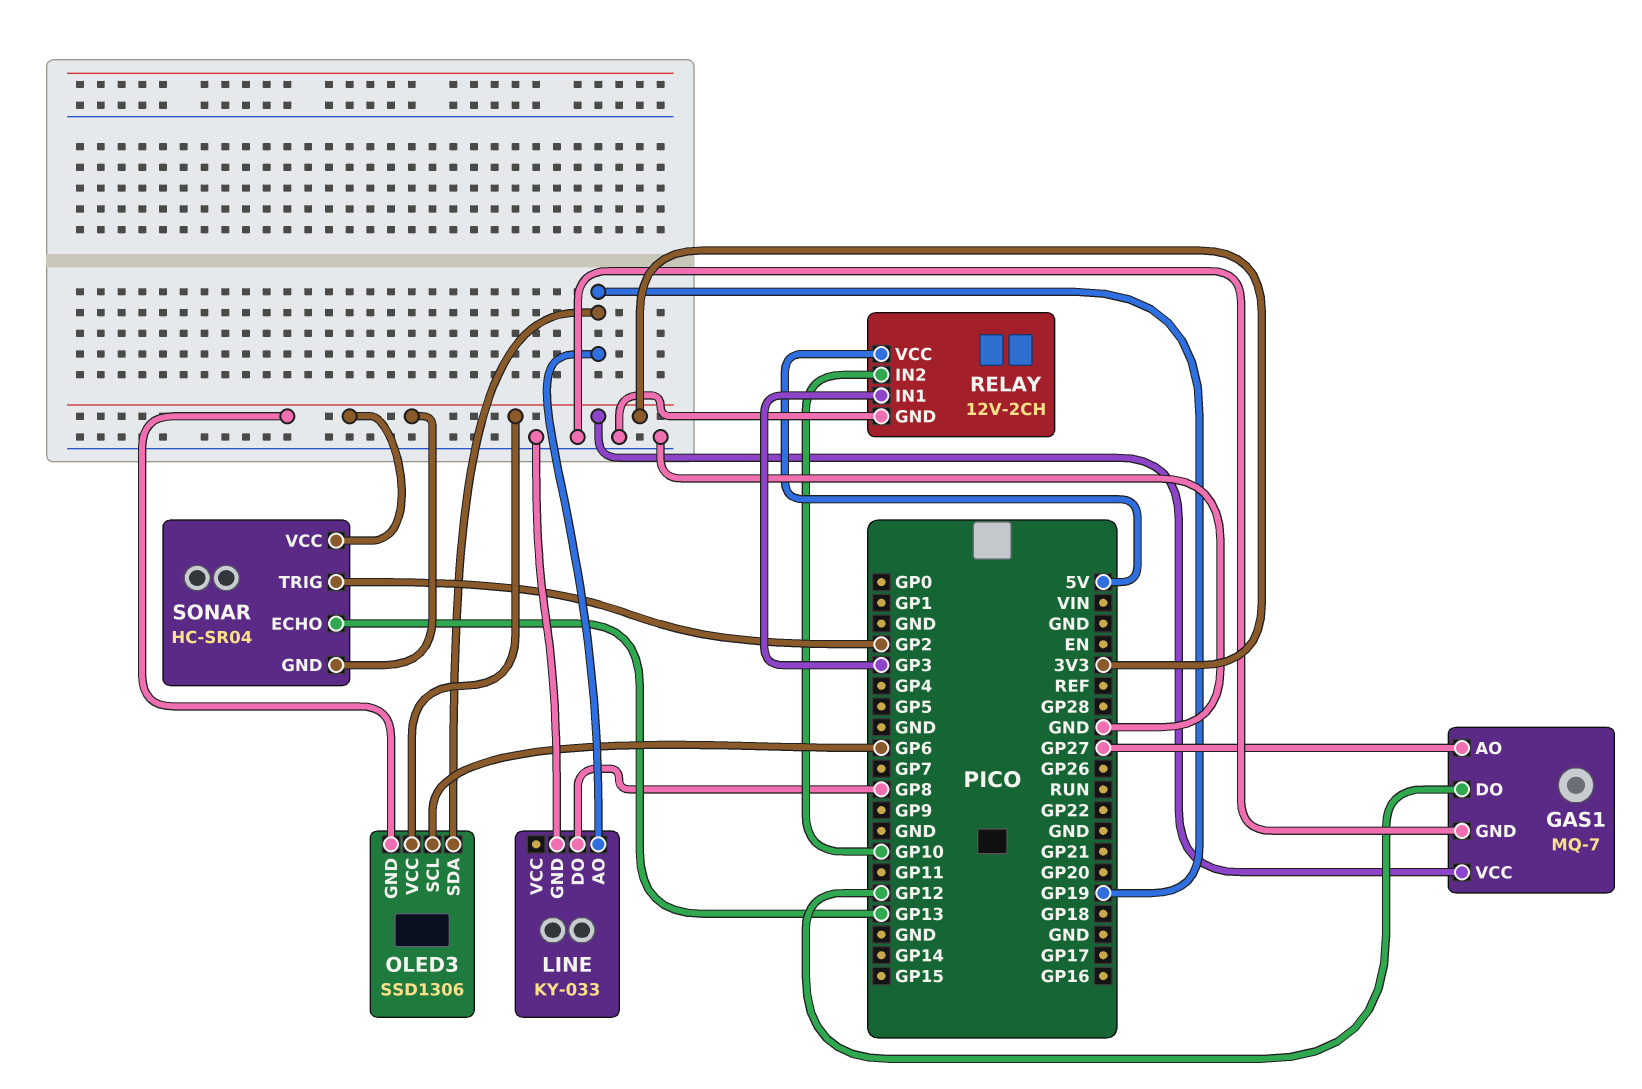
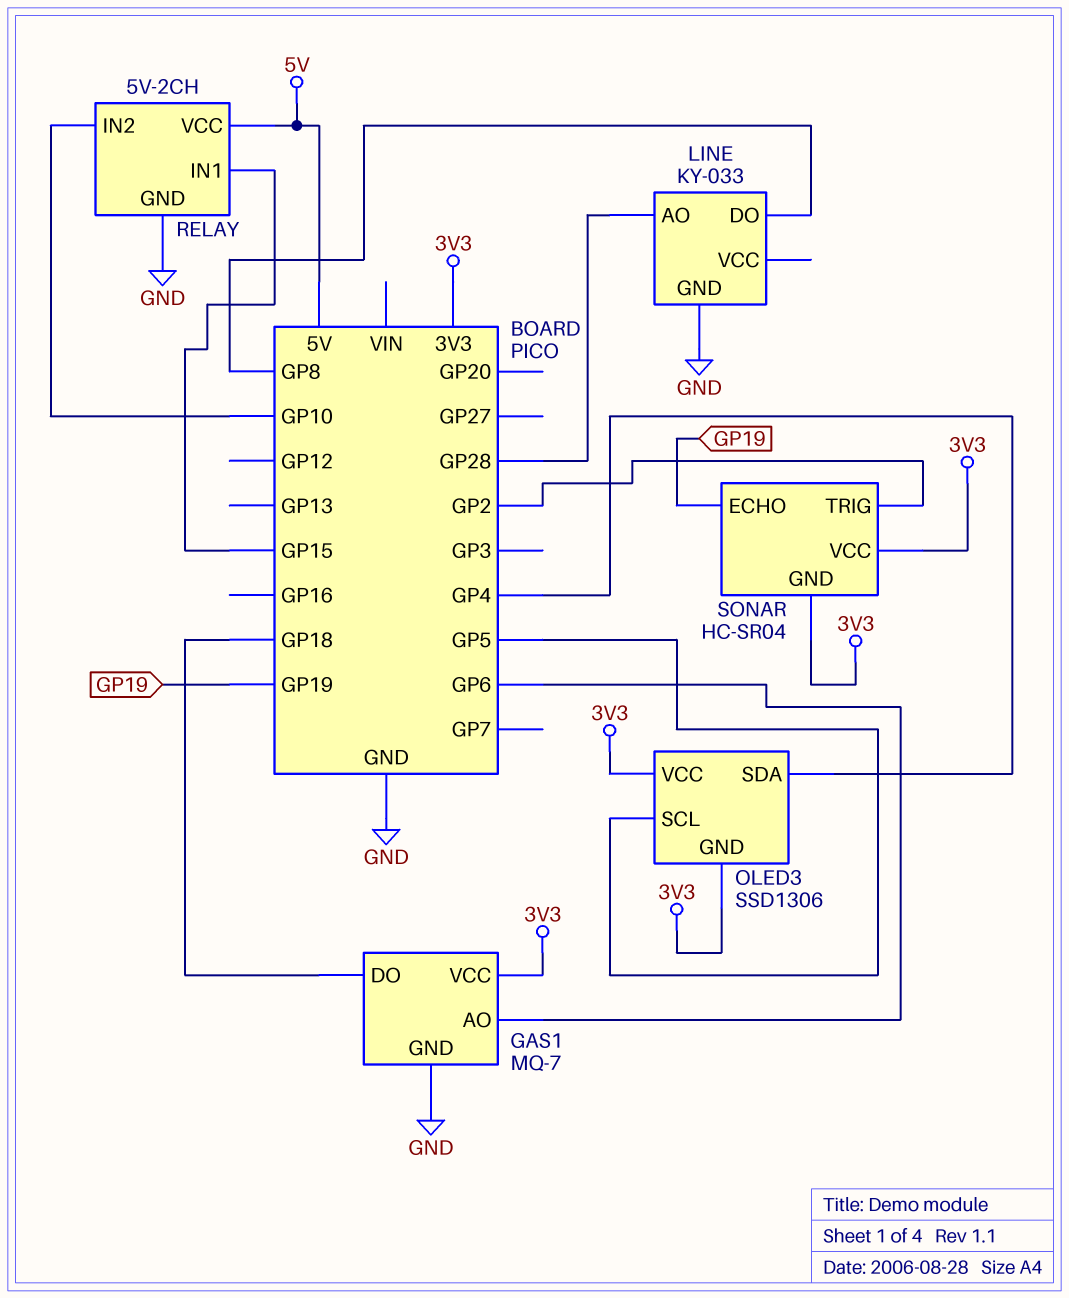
GAS1 pin AO: GP27 -> GP6
GAS1 pin DO: GP12 -> GP18
LINE pin AO: GP19 -> GP28
OLED3 pin SCL: GP6 -> GP5
OLED3 pin SDA: GP19 -> GP4
RELAY: 12V-2CH -> 5V-2CH
RELAY pin IN1: GP3 -> GP15
SONAR pin ECHO: GP13 -> GP19

